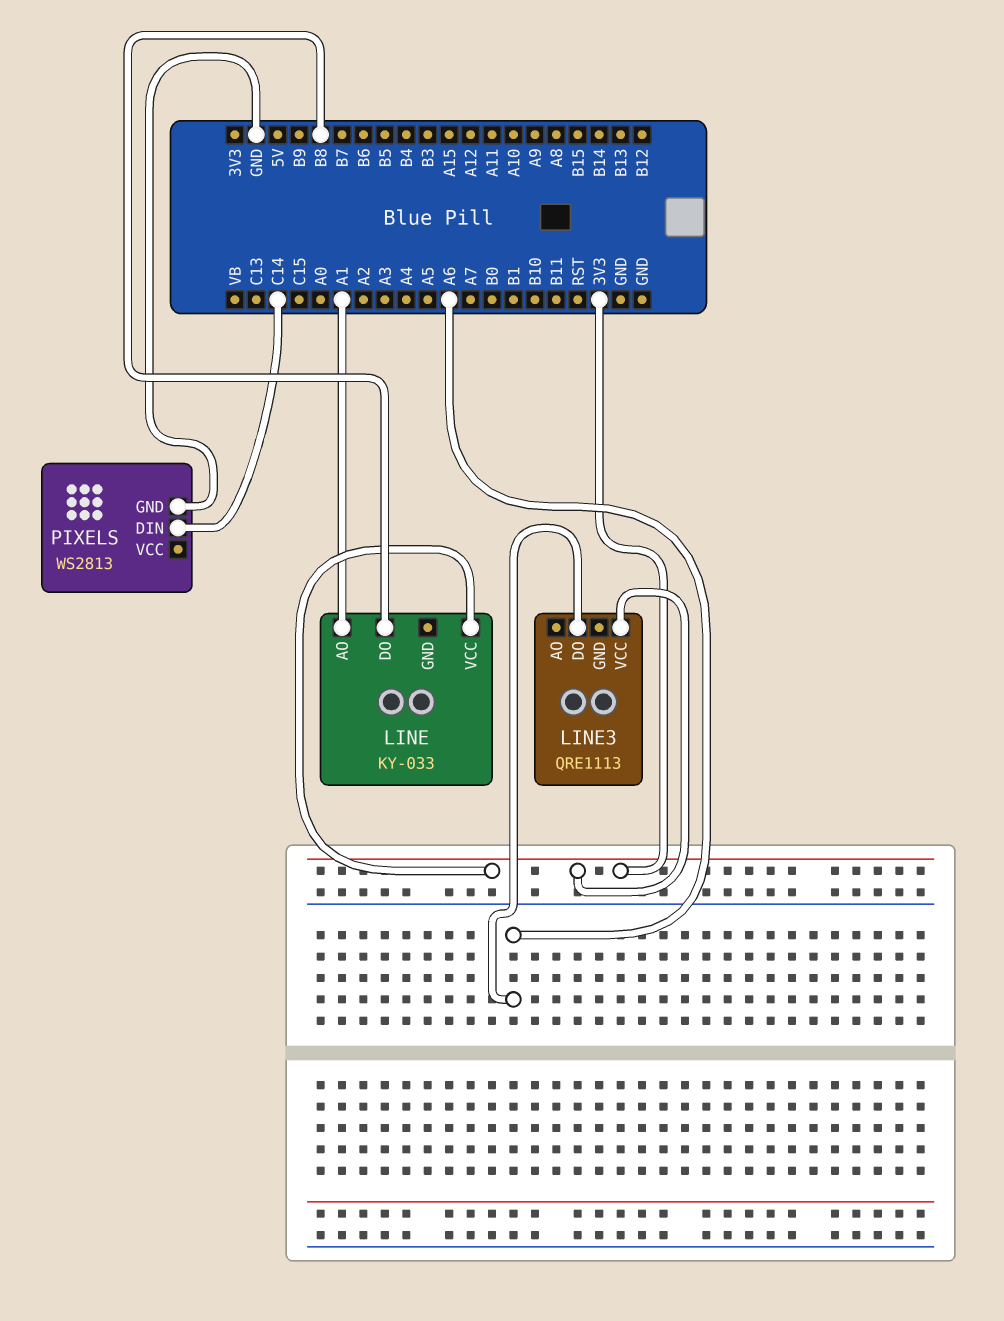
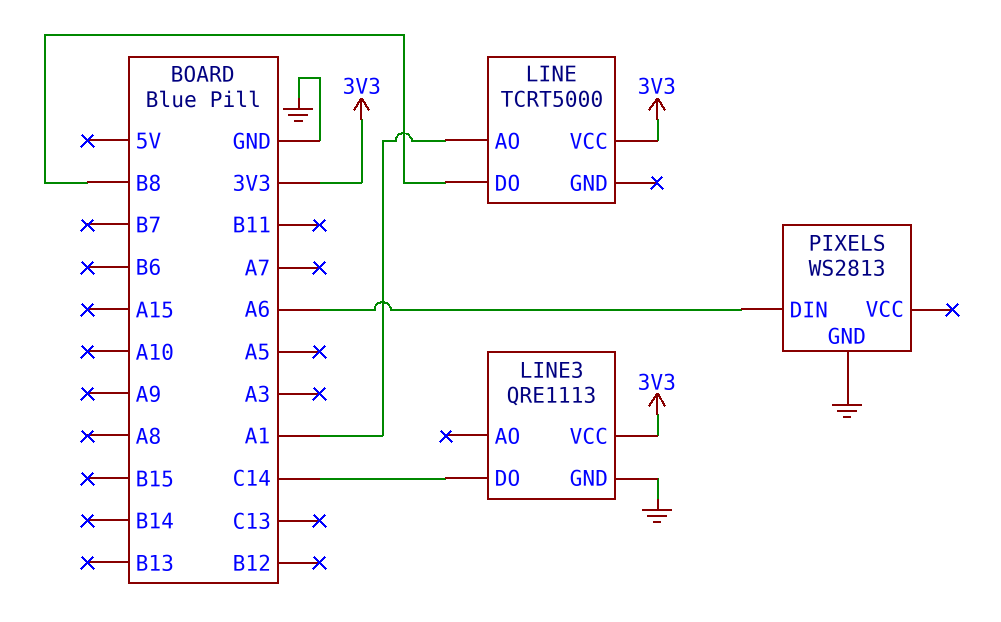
LINE: KY-033 -> TCRT5000
LINE3 pin DO: A6 -> C14
LINE3 pin GND: none -> GND
PIXELS pin DIN: C14 -> A6

